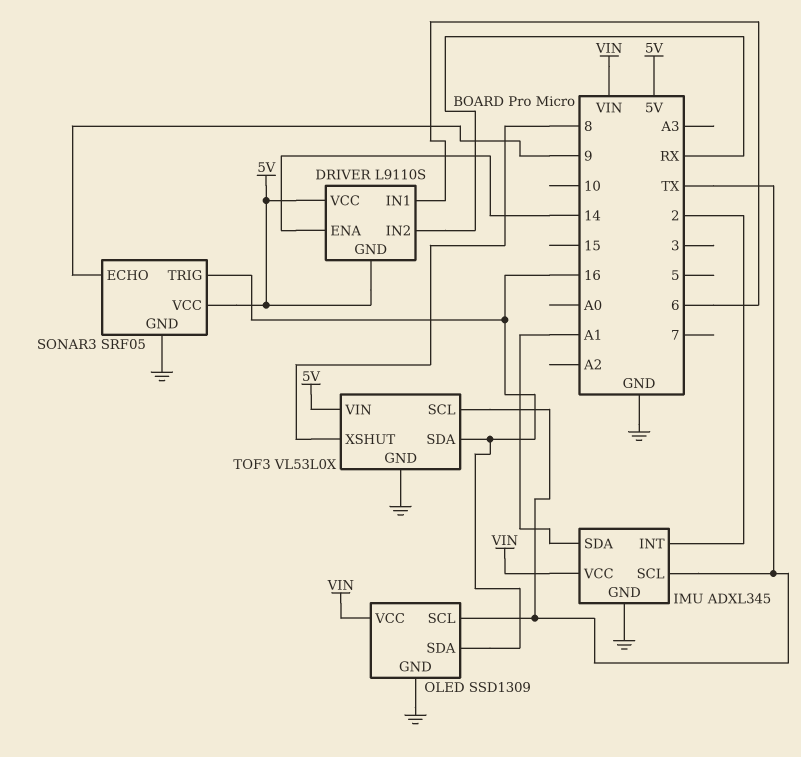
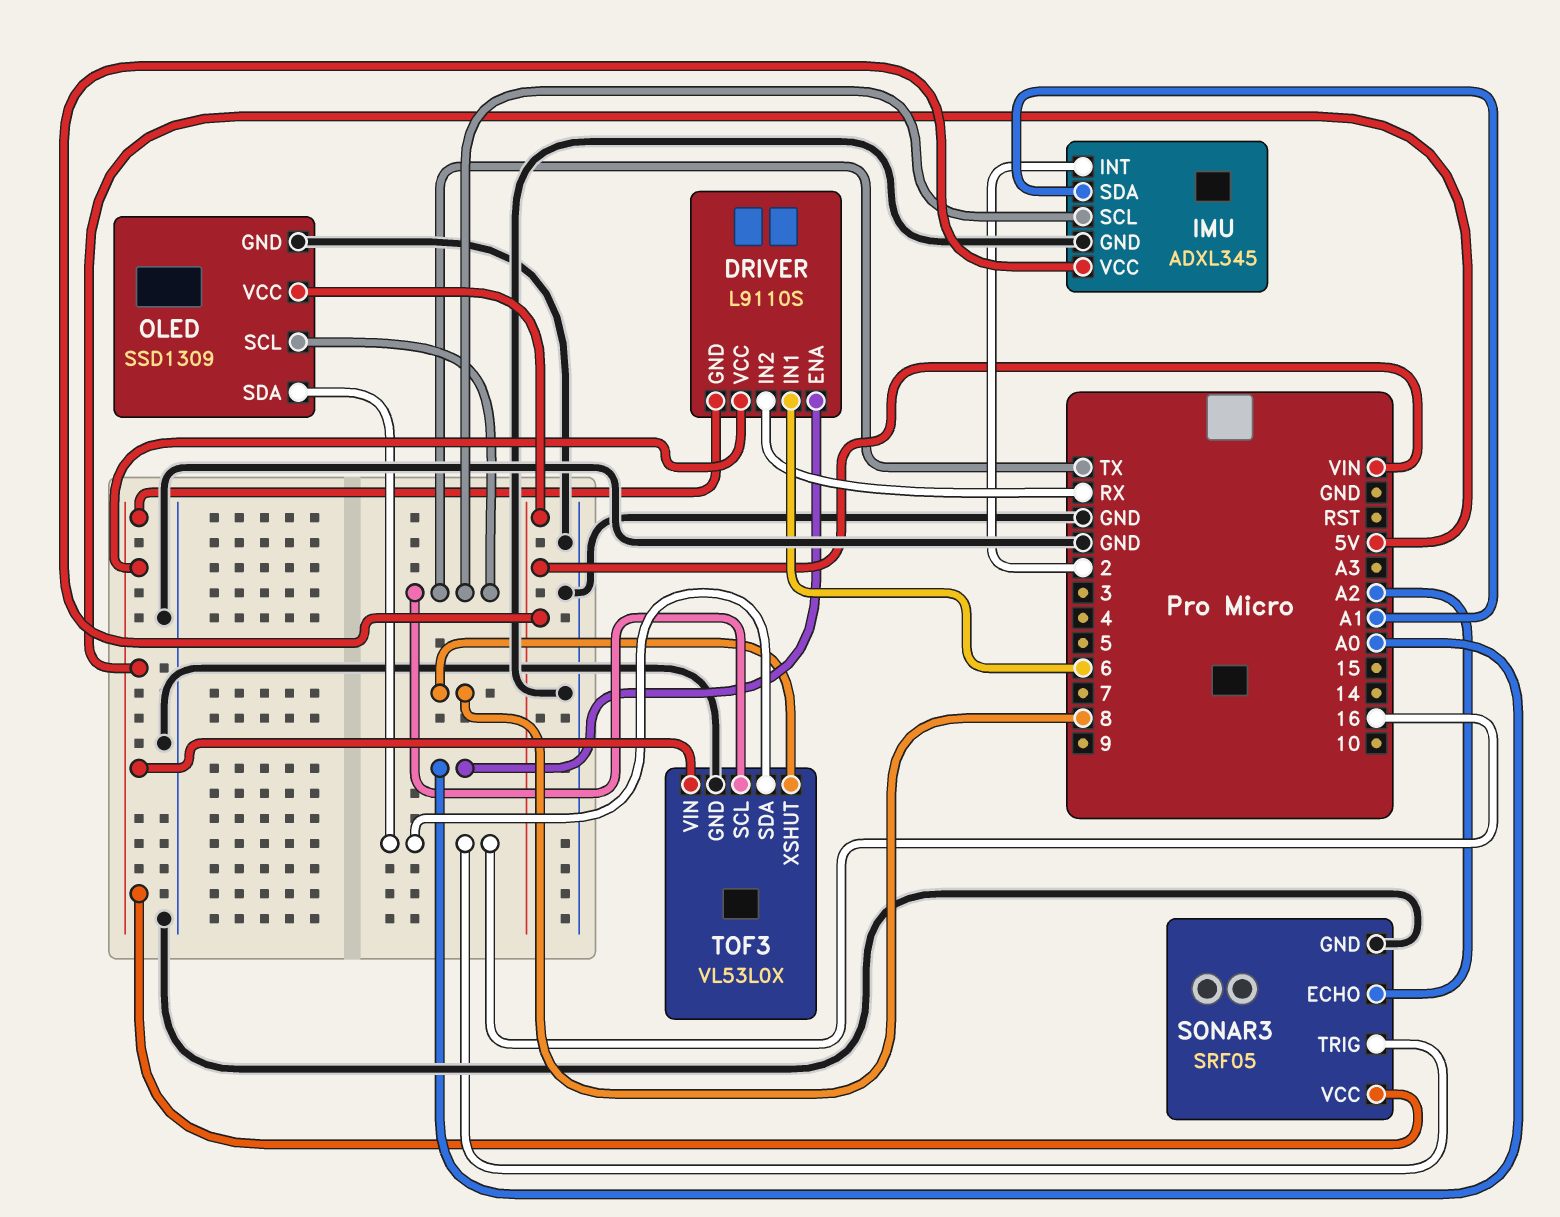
DRIVER pin ENA: 14 -> A0
SONAR3 pin ECHO: 9 -> A2

